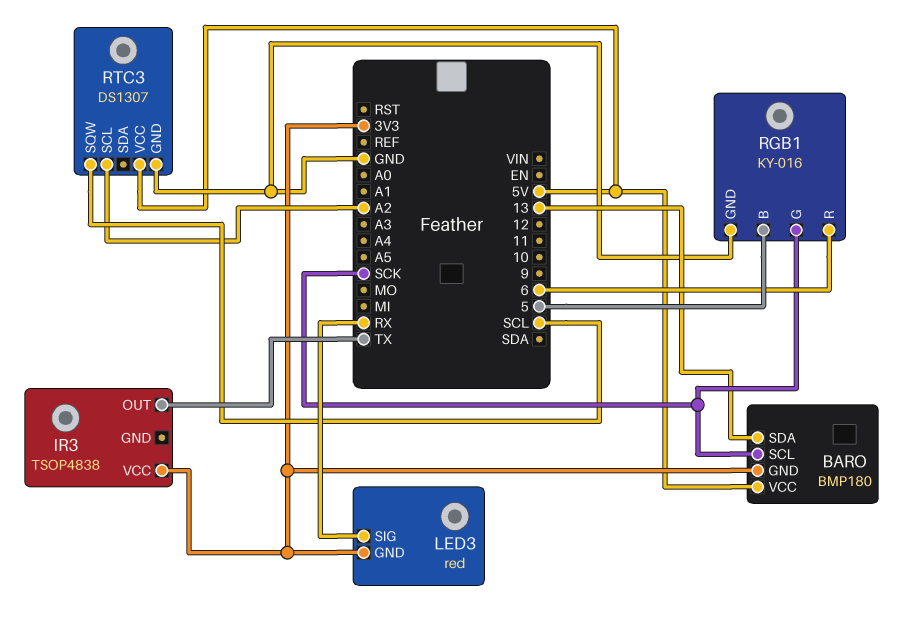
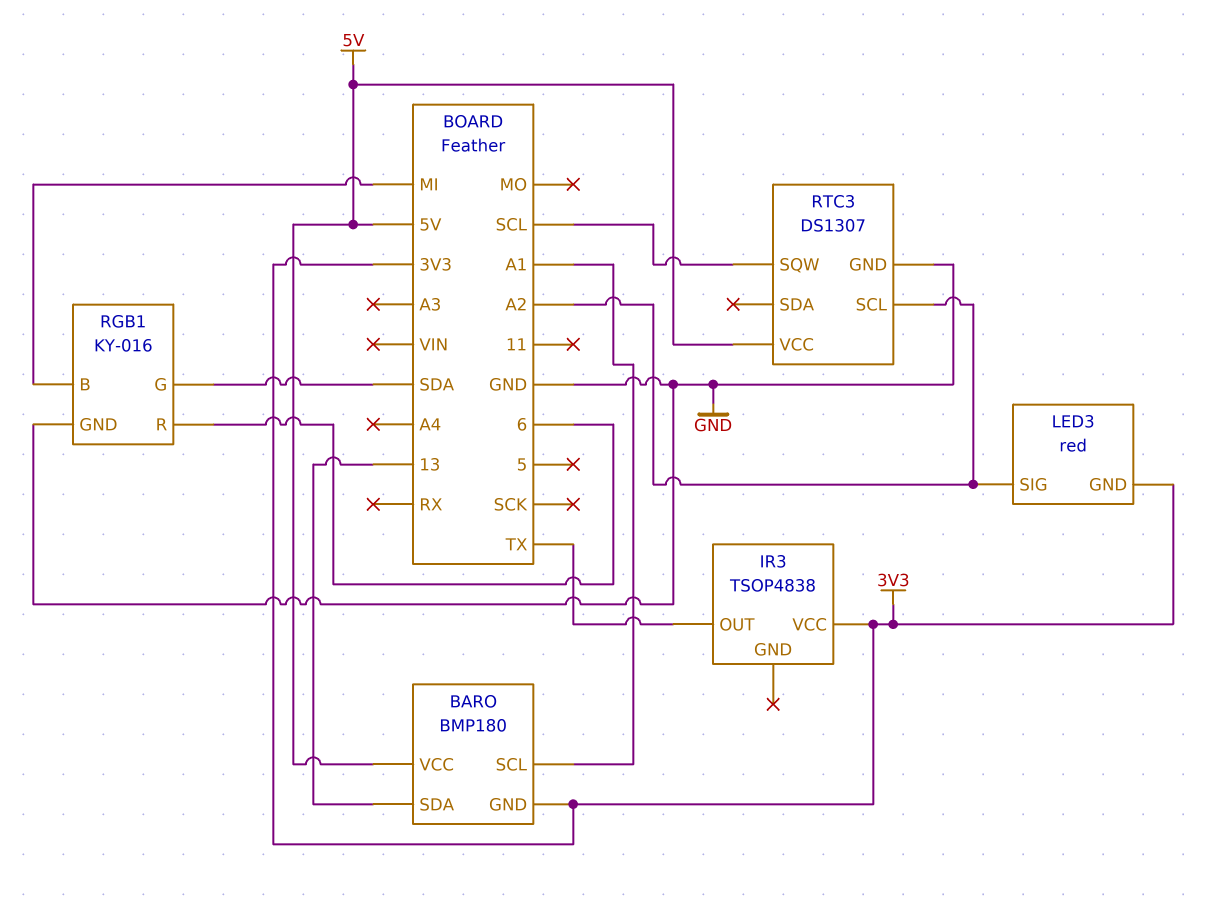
BARO pin SCL: SCK -> A1
LED3 pin SIG: RX -> A2
RGB1 pin B: 5 -> MI
RGB1 pin G: SCK -> SDA

